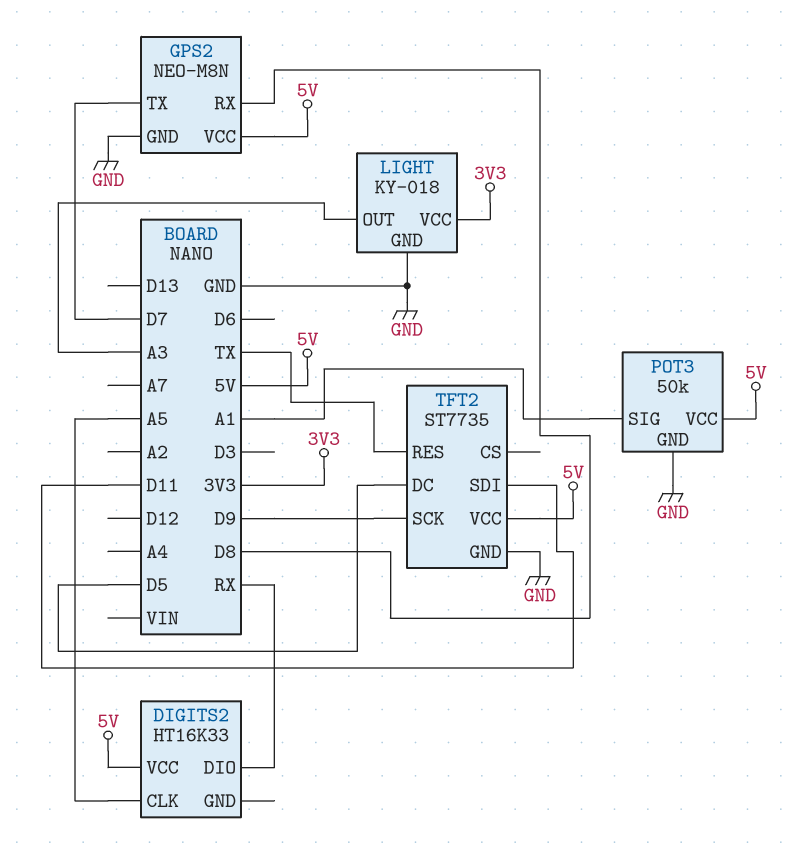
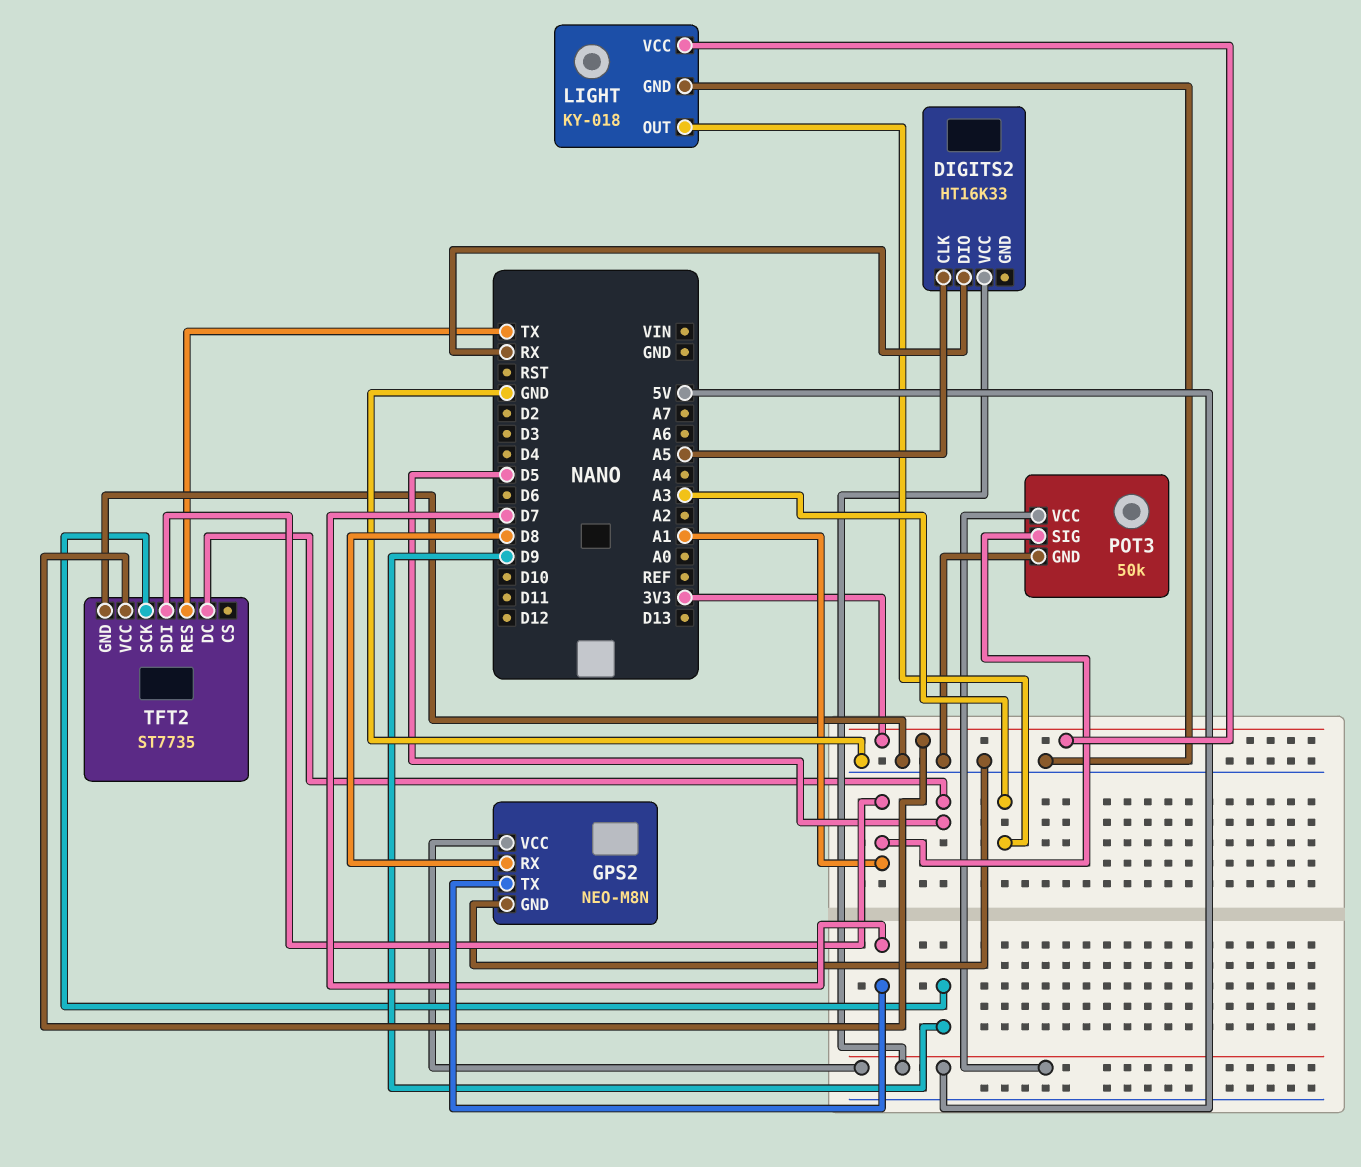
TFT2 pin SDI: D11 -> A1
TFT2 pin VCC: 5V -> 3V3

